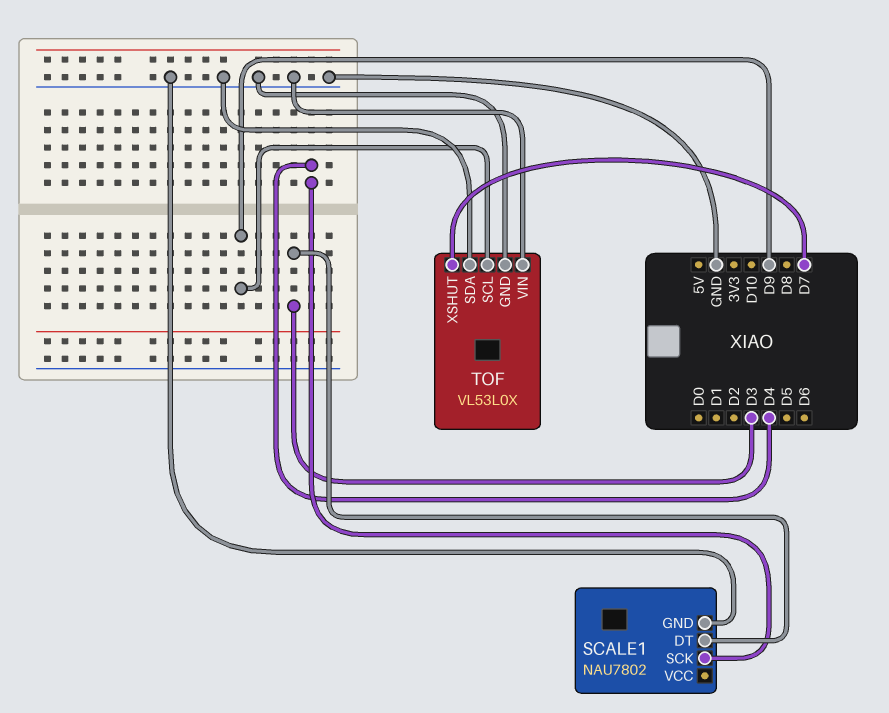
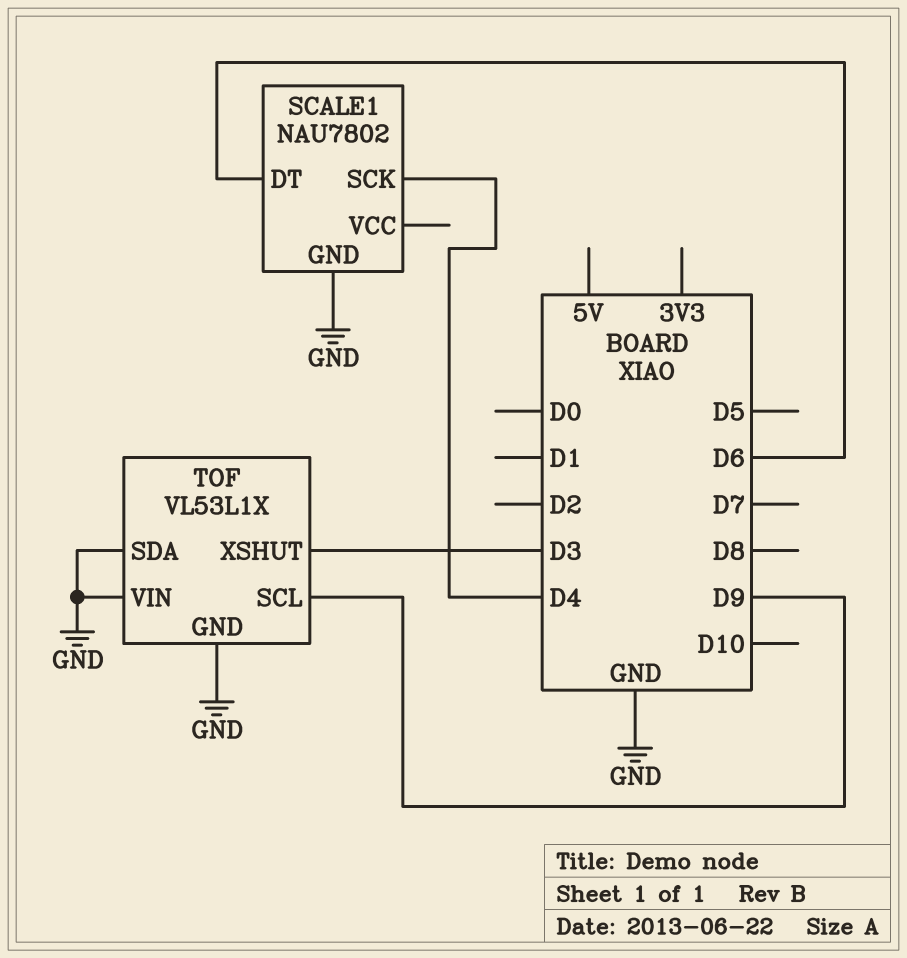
SCALE1 pin DT: D3 -> D6
TOF: VL53L0X -> VL53L1X
TOF pin XSHUT: D7 -> D3

